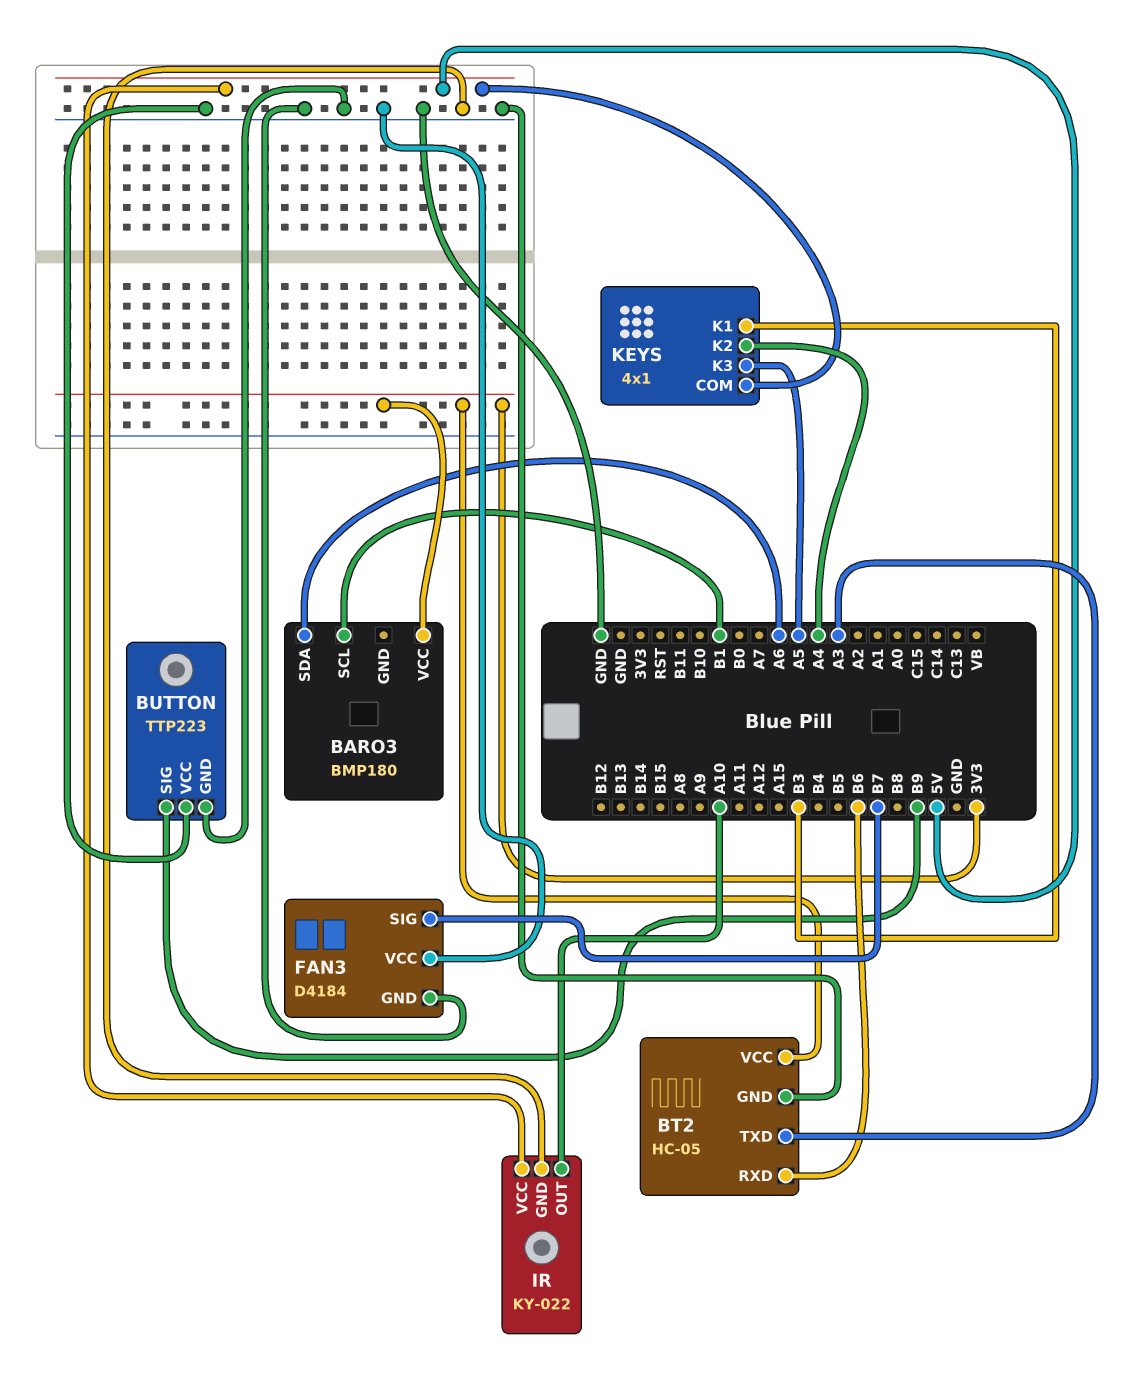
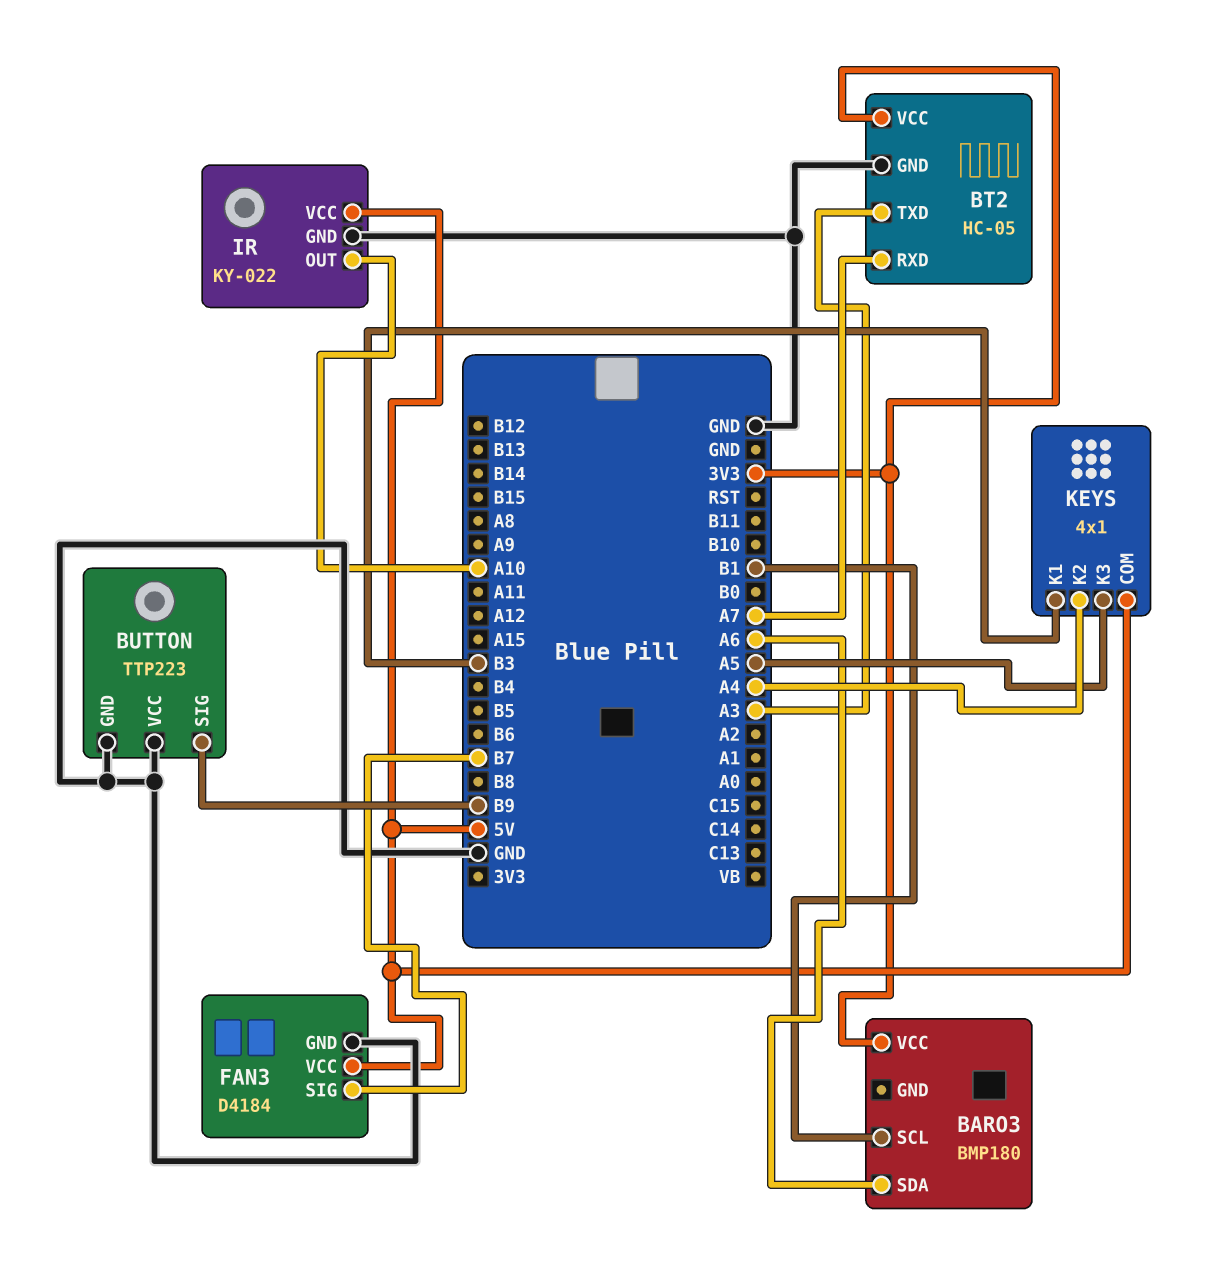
BT2 pin RXD: B6 -> A7
FAN3 pin VCC: GND -> 5V

